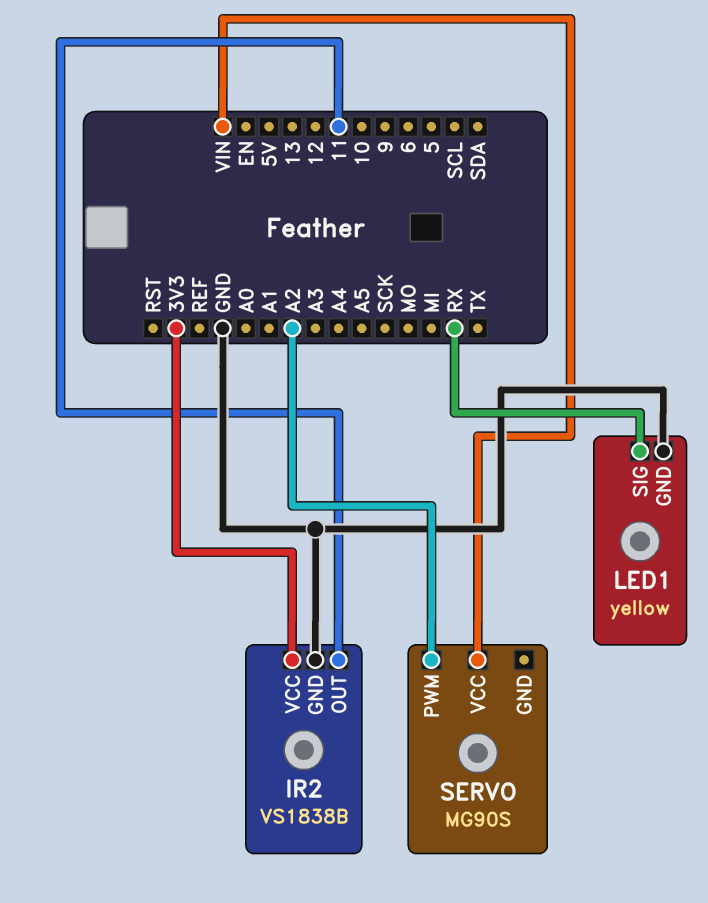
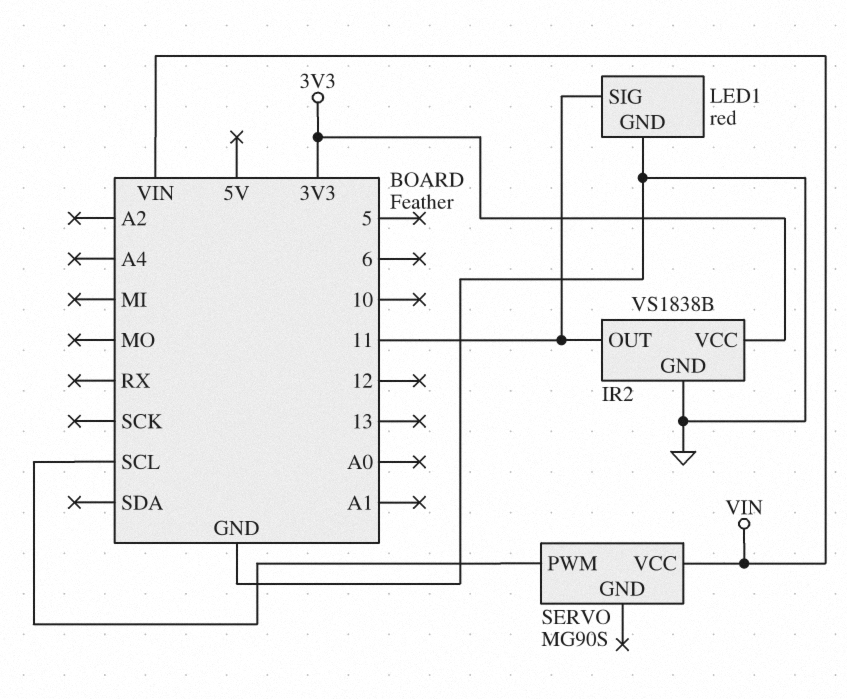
LED1: yellow -> red
LED1 pin SIG: RX -> 11
SERVO pin PWM: A2 -> SCL

